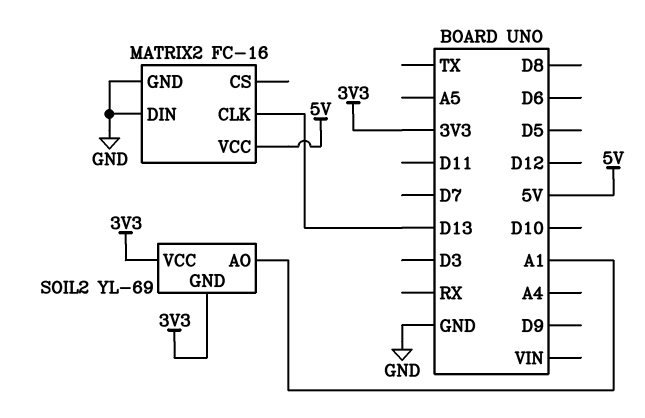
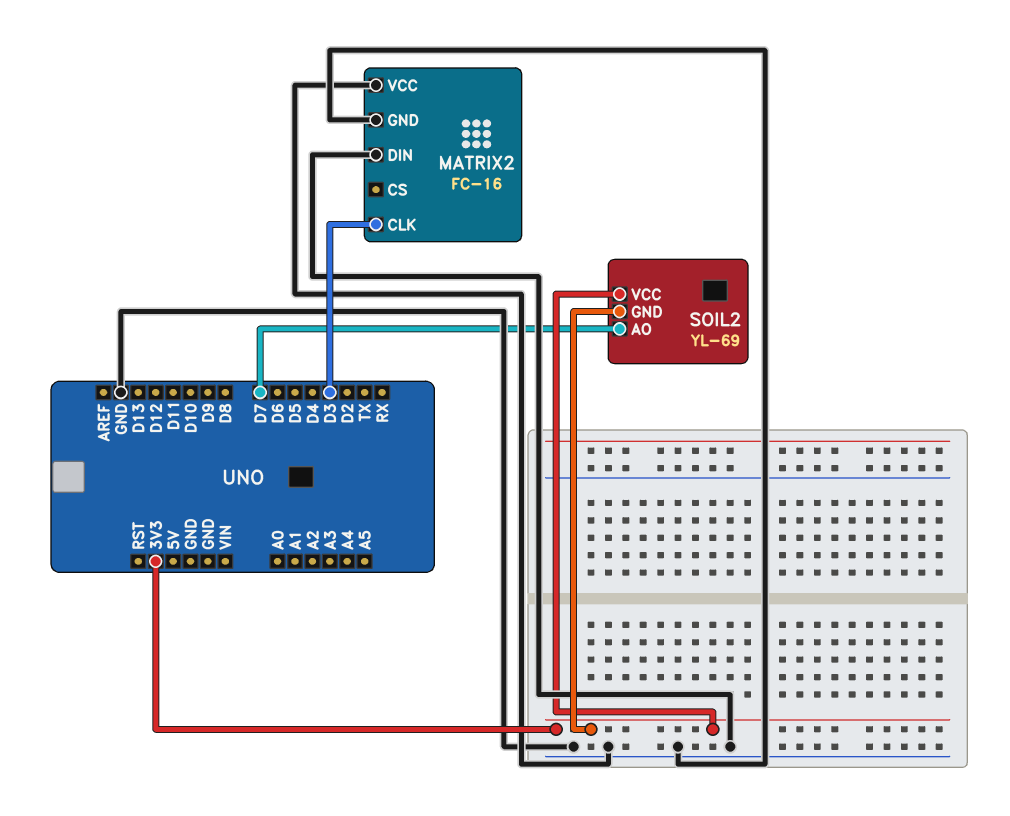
MATRIX2 pin CLK: D13 -> D3
MATRIX2 pin VCC: 5V -> GND
SOIL2 pin AO: A1 -> D7

